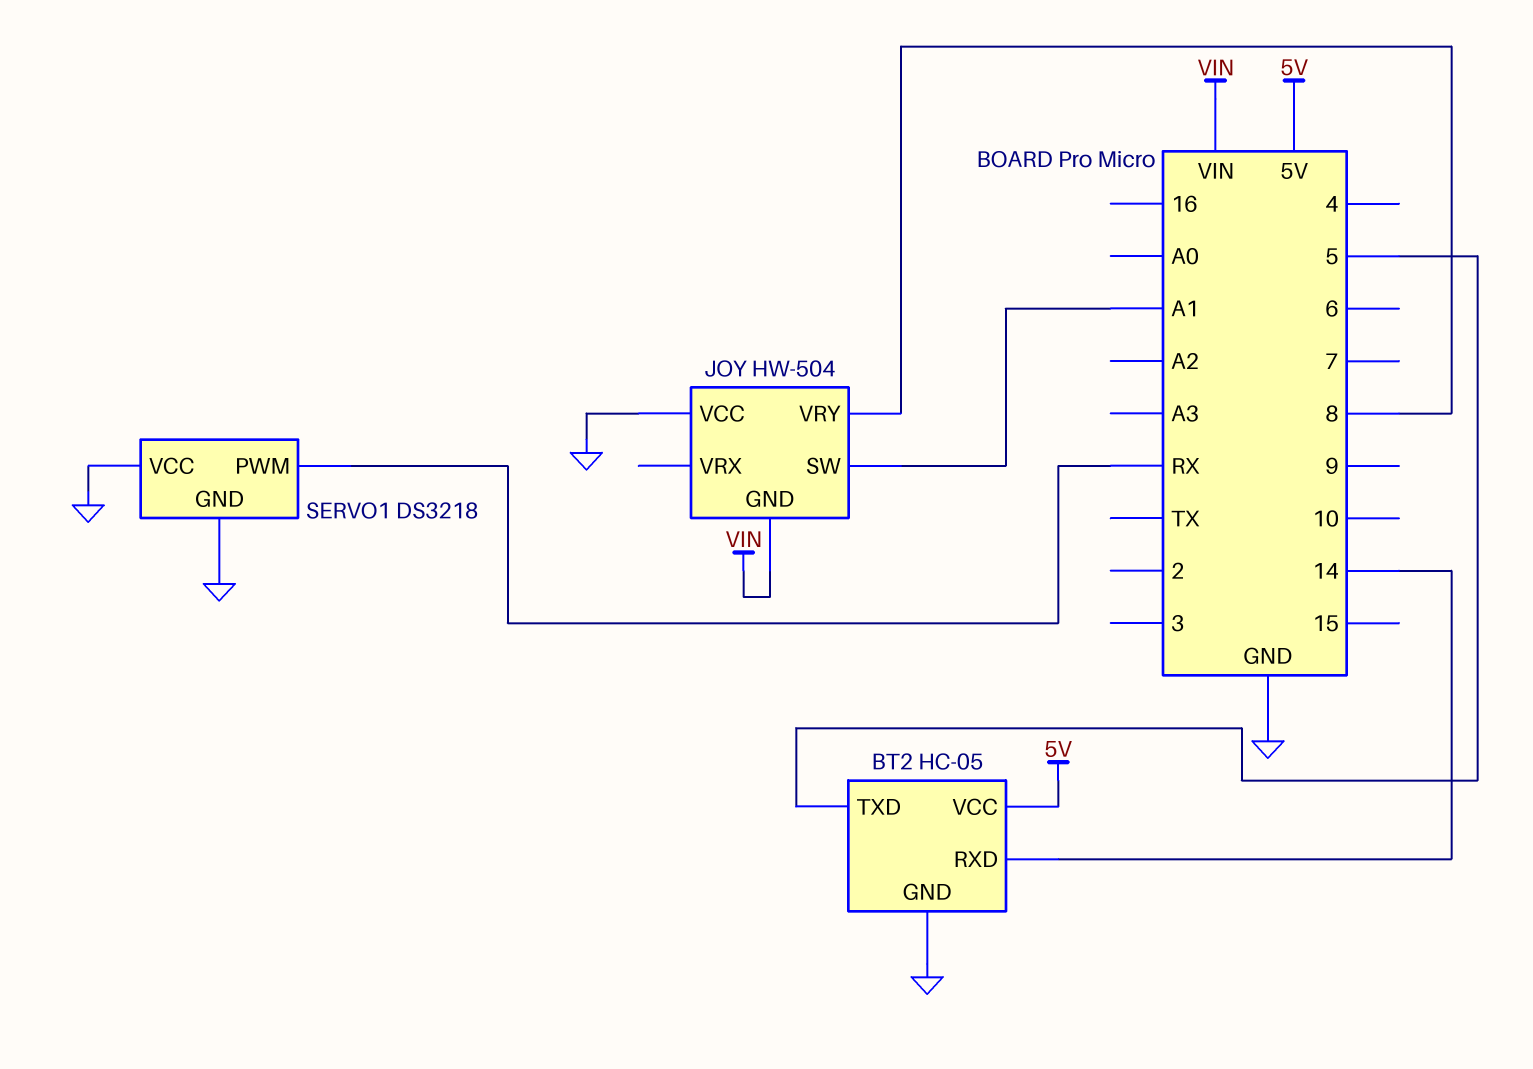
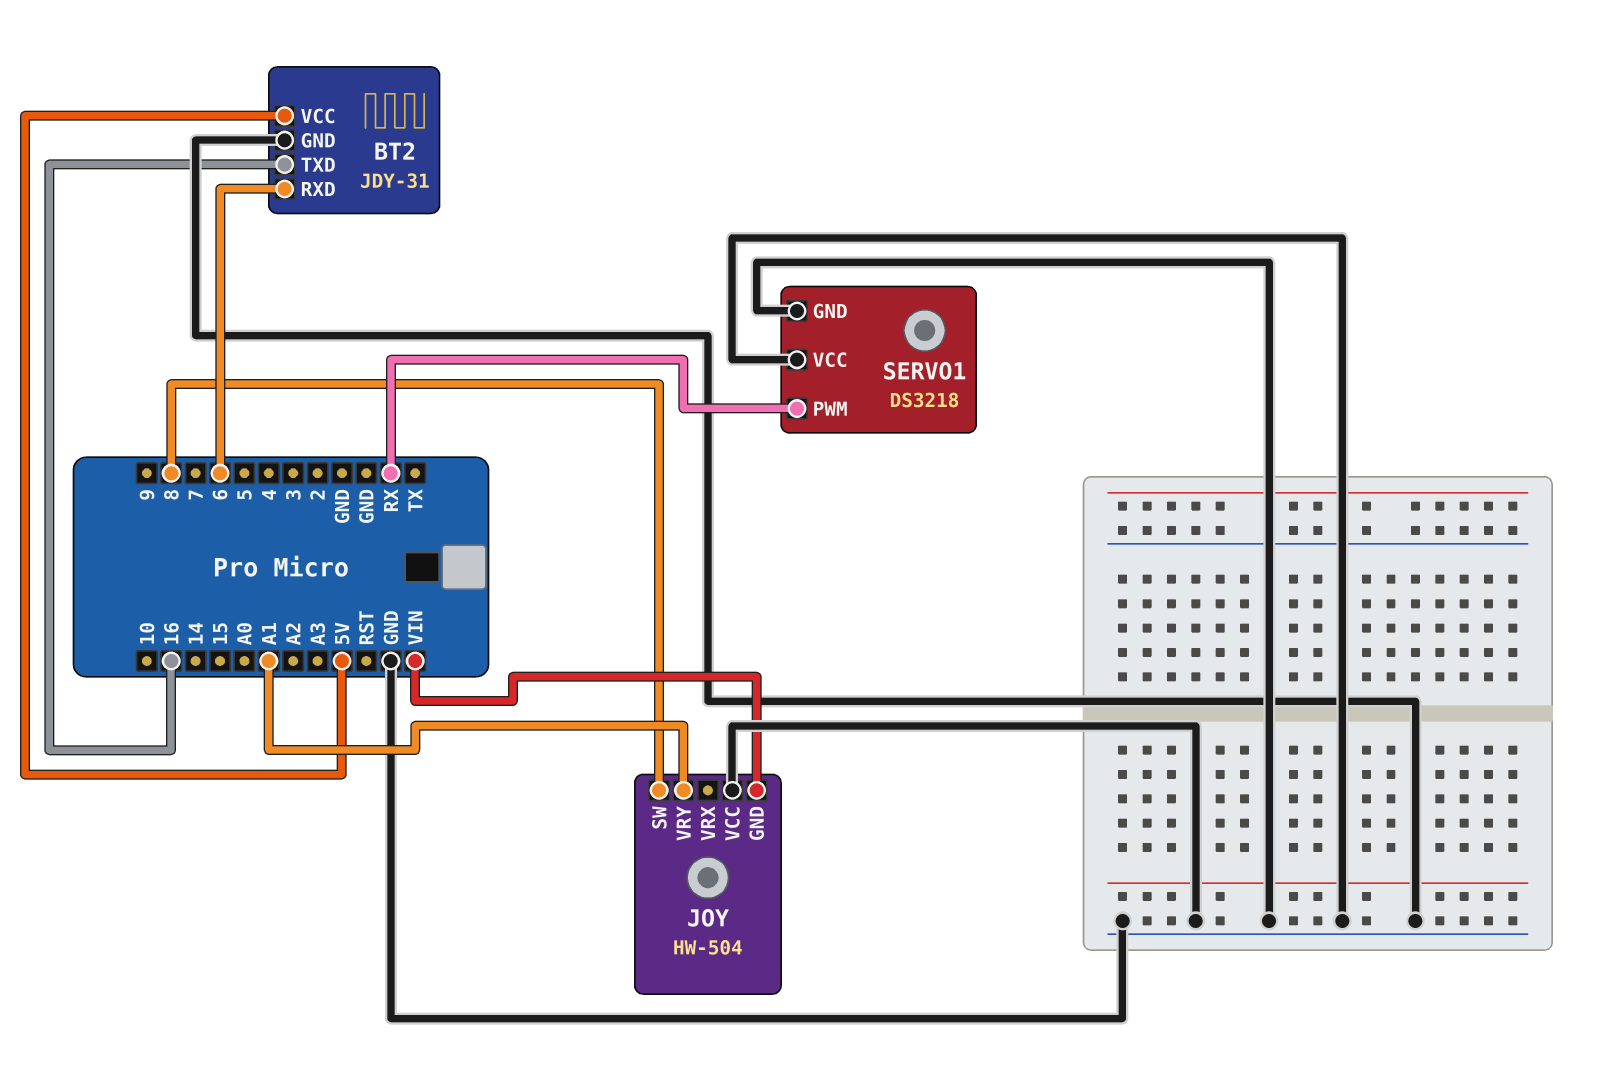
BT2: HC-05 -> JDY-31
BT2 pin RXD: 14 -> 6
BT2 pin TXD: 5 -> 16
JOY pin SW: A1 -> 8
JOY pin VRY: 8 -> A1

